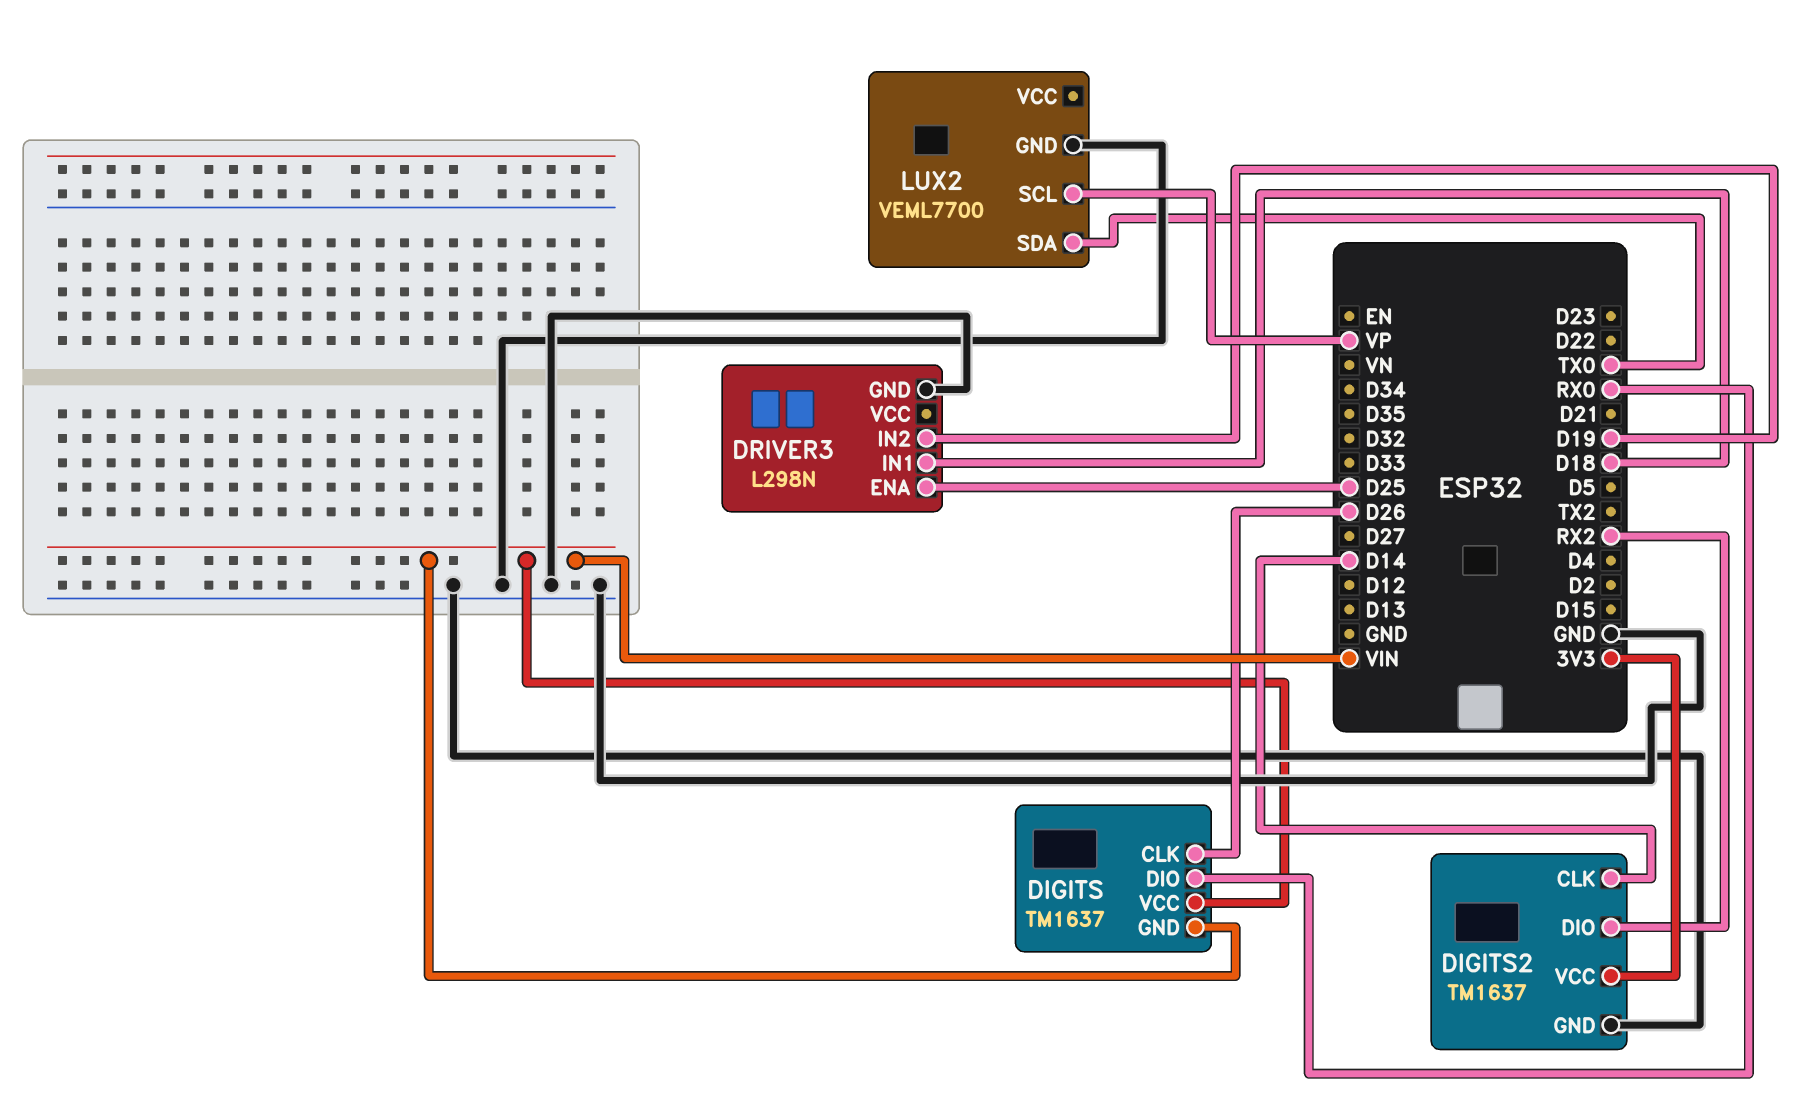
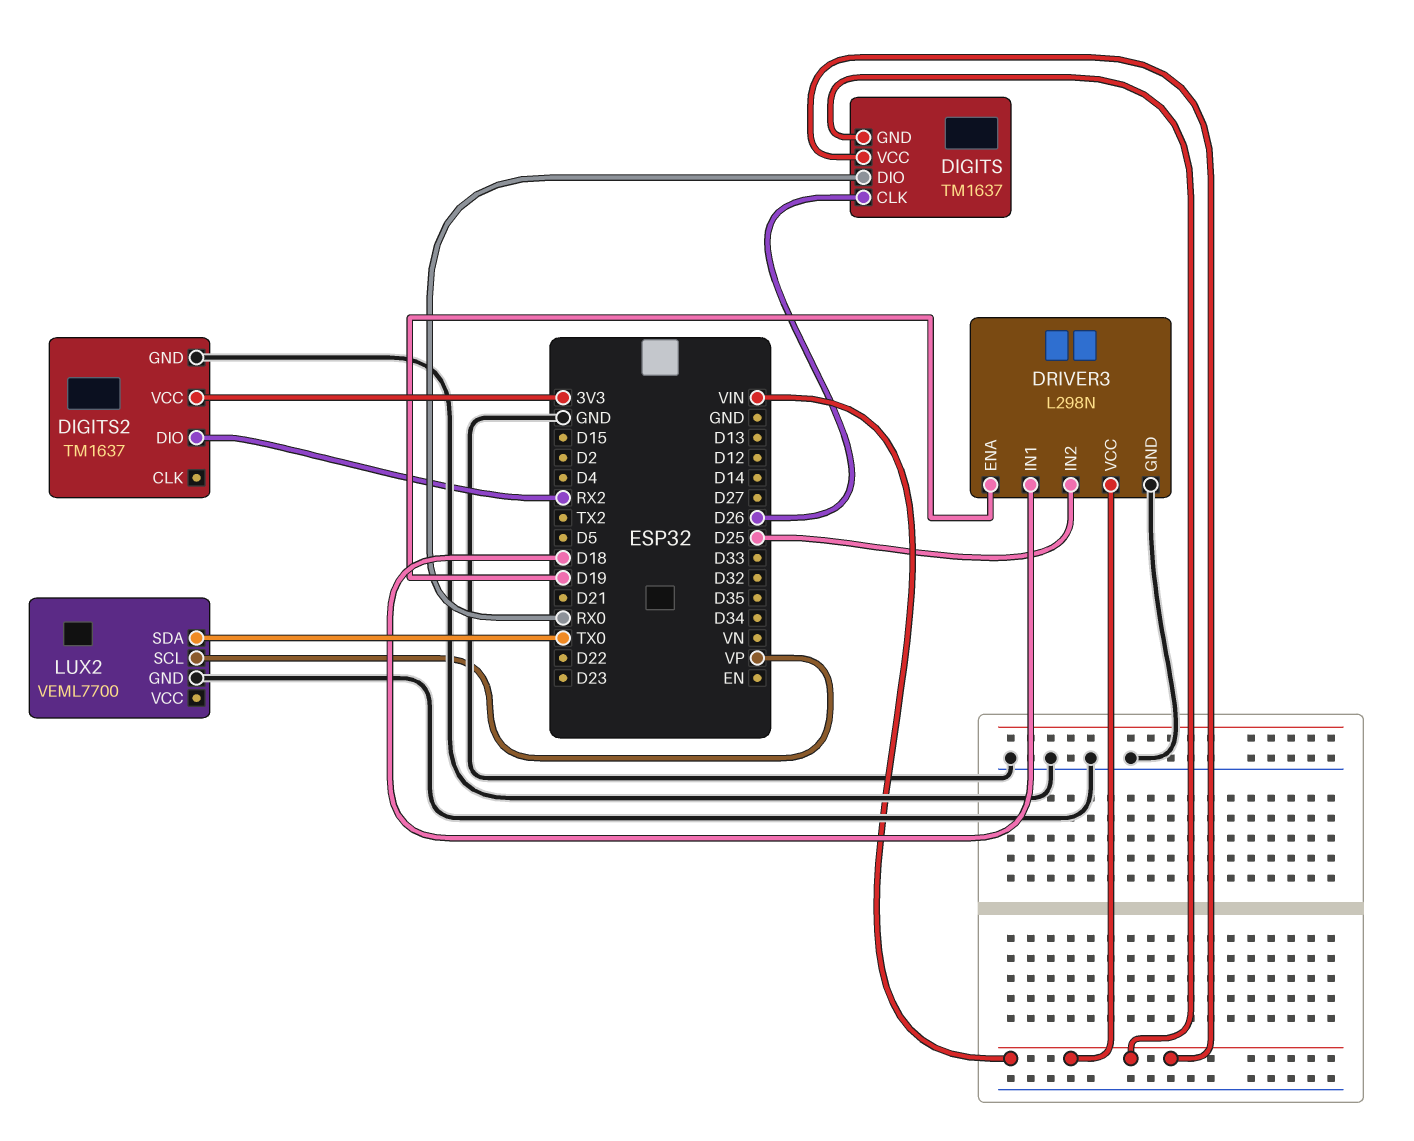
DIGITS2 pin CLK: D14 -> none
DRIVER3 pin ENA: D25 -> D19
DRIVER3 pin IN2: D19 -> D25
DRIVER3 pin VCC: none -> VIN

